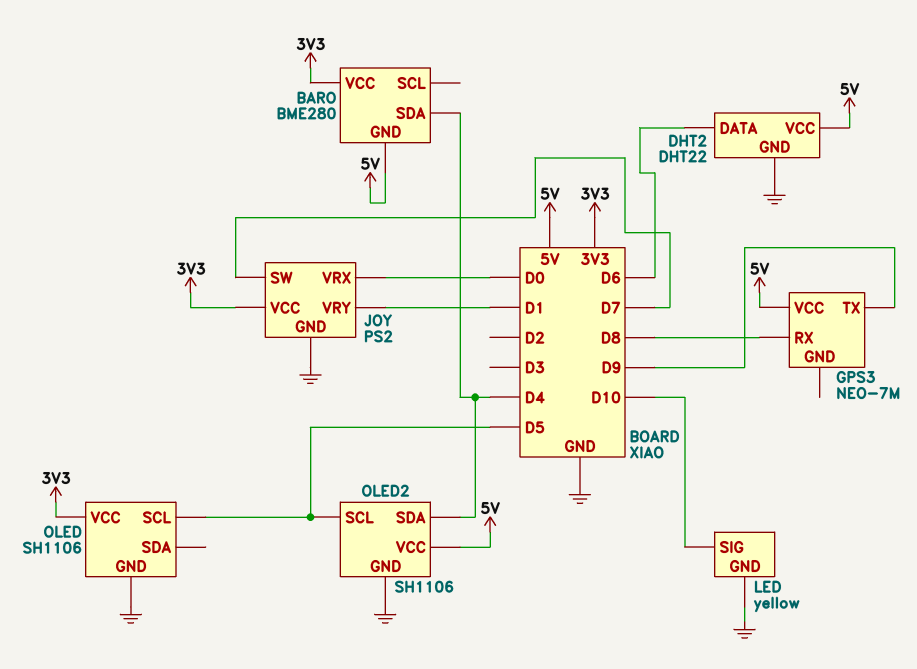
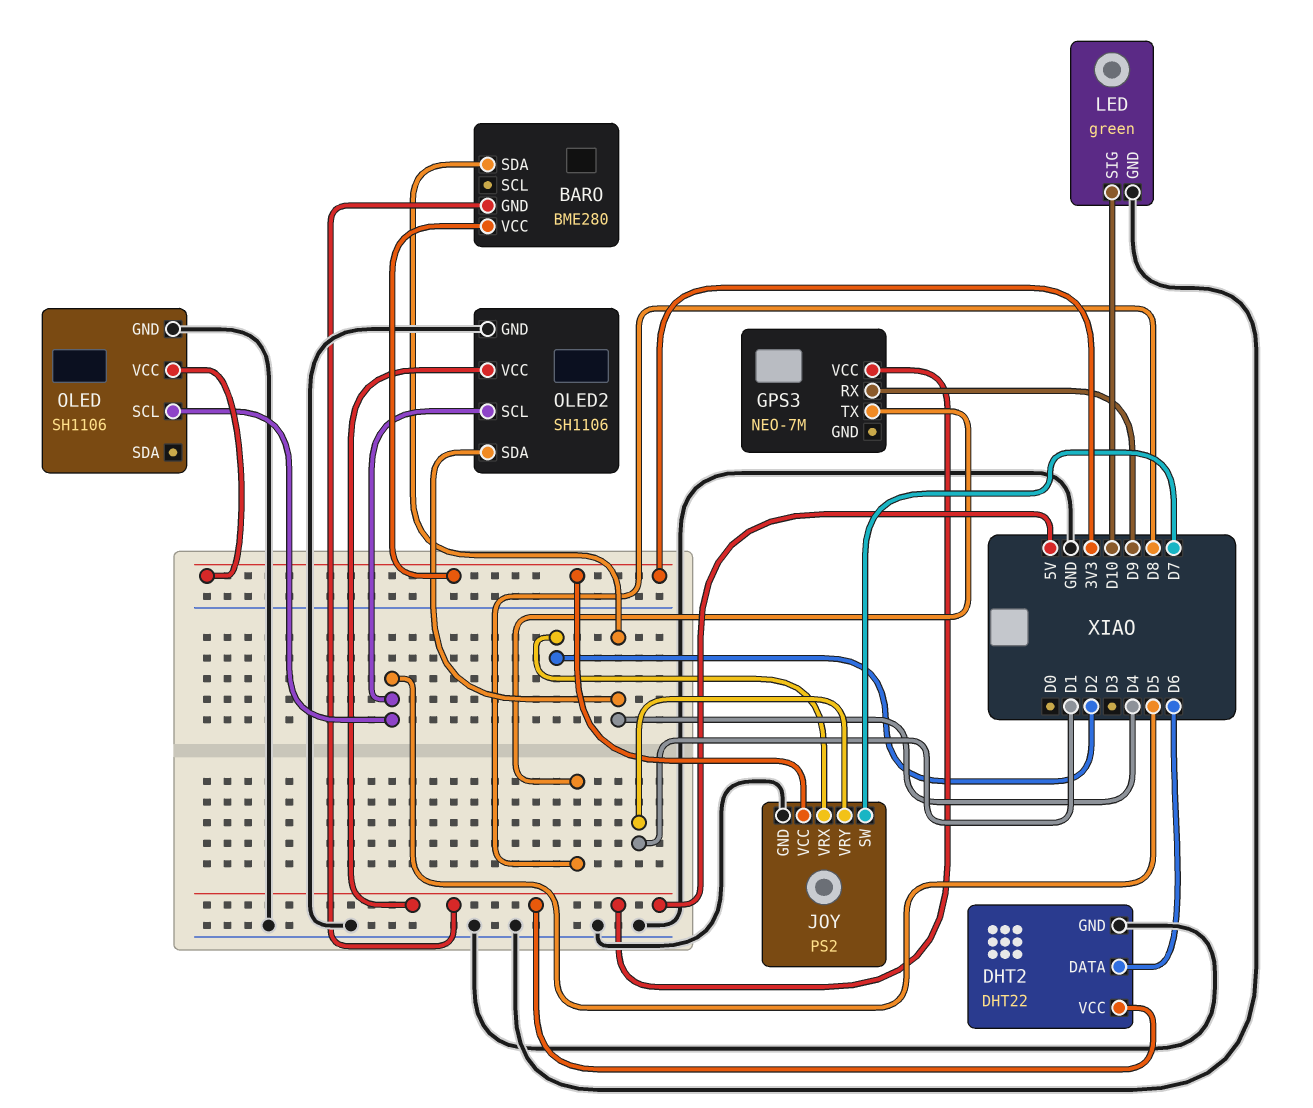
GPS3 pin RX: D8 -> D9
GPS3 pin TX: D9 -> D8
JOY pin VRX: D0 -> D2
LED: yellow -> green

